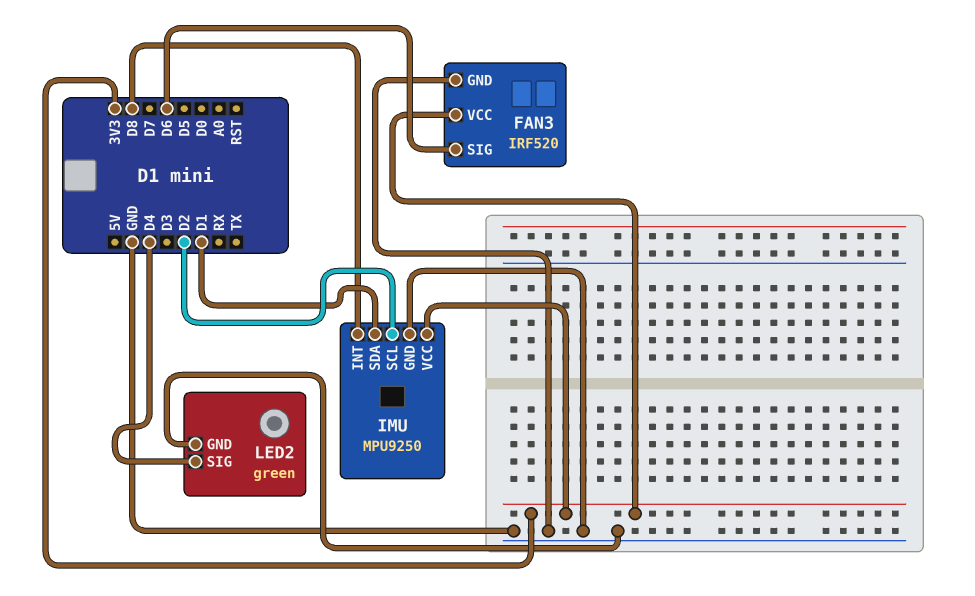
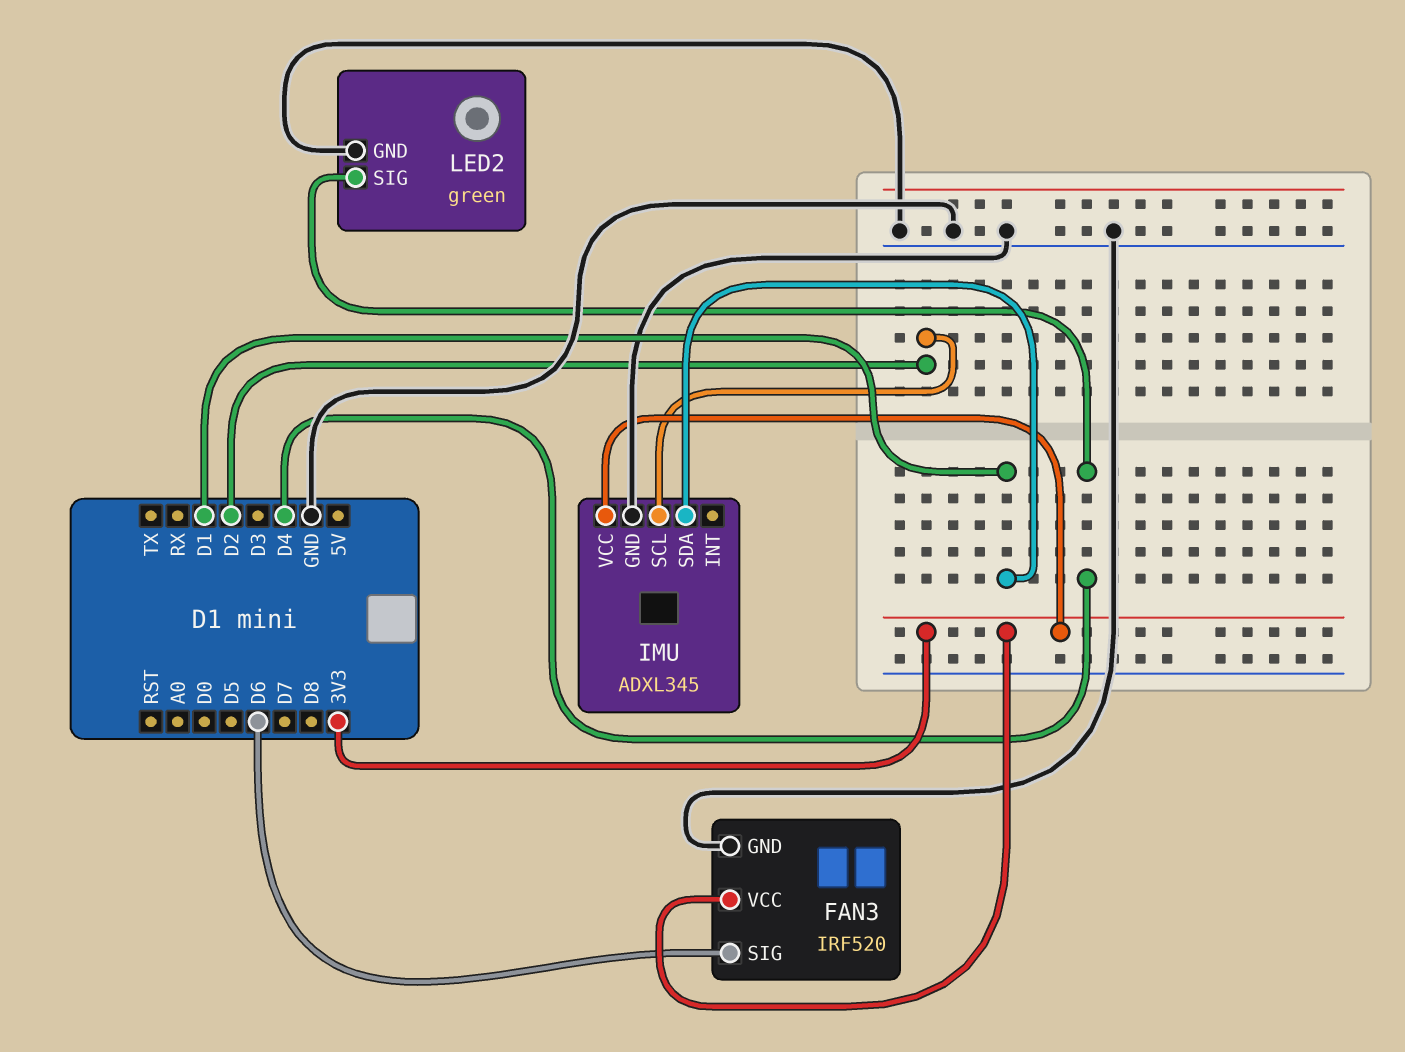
IMU: MPU9250 -> ADXL345
IMU pin INT: D8 -> none

